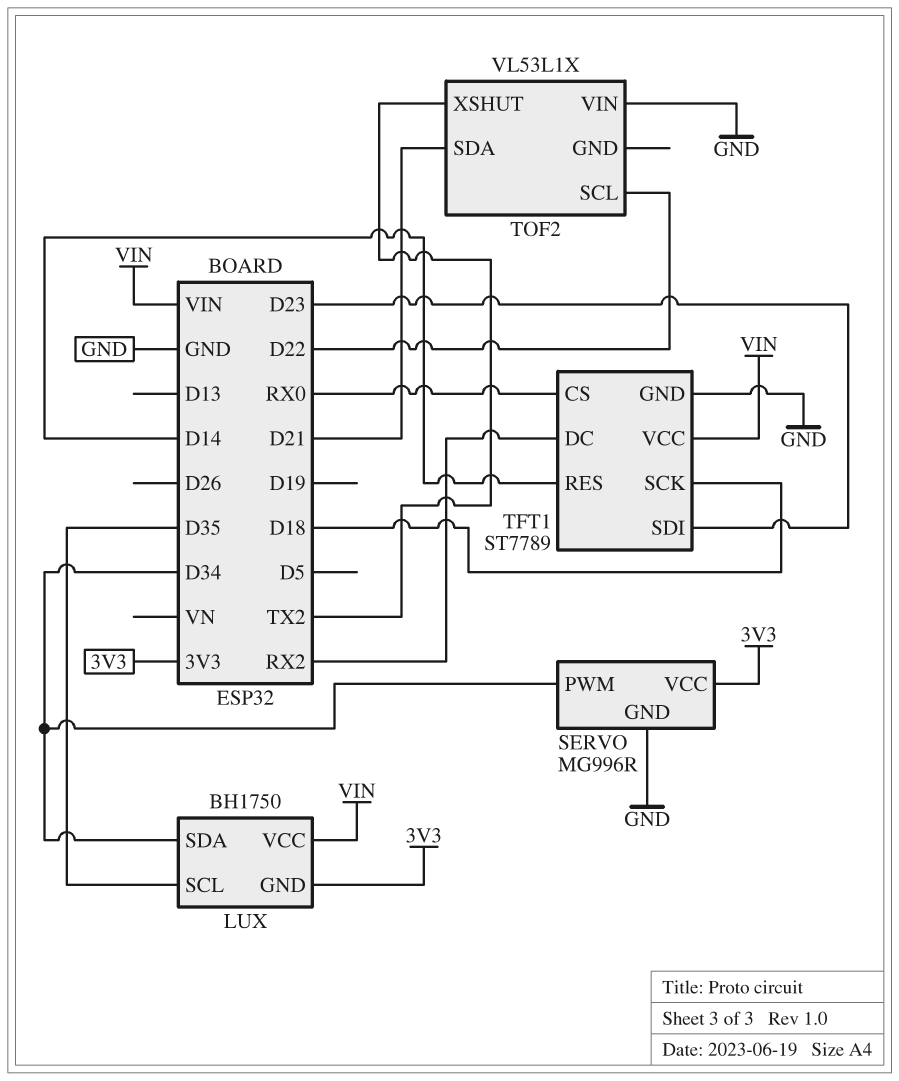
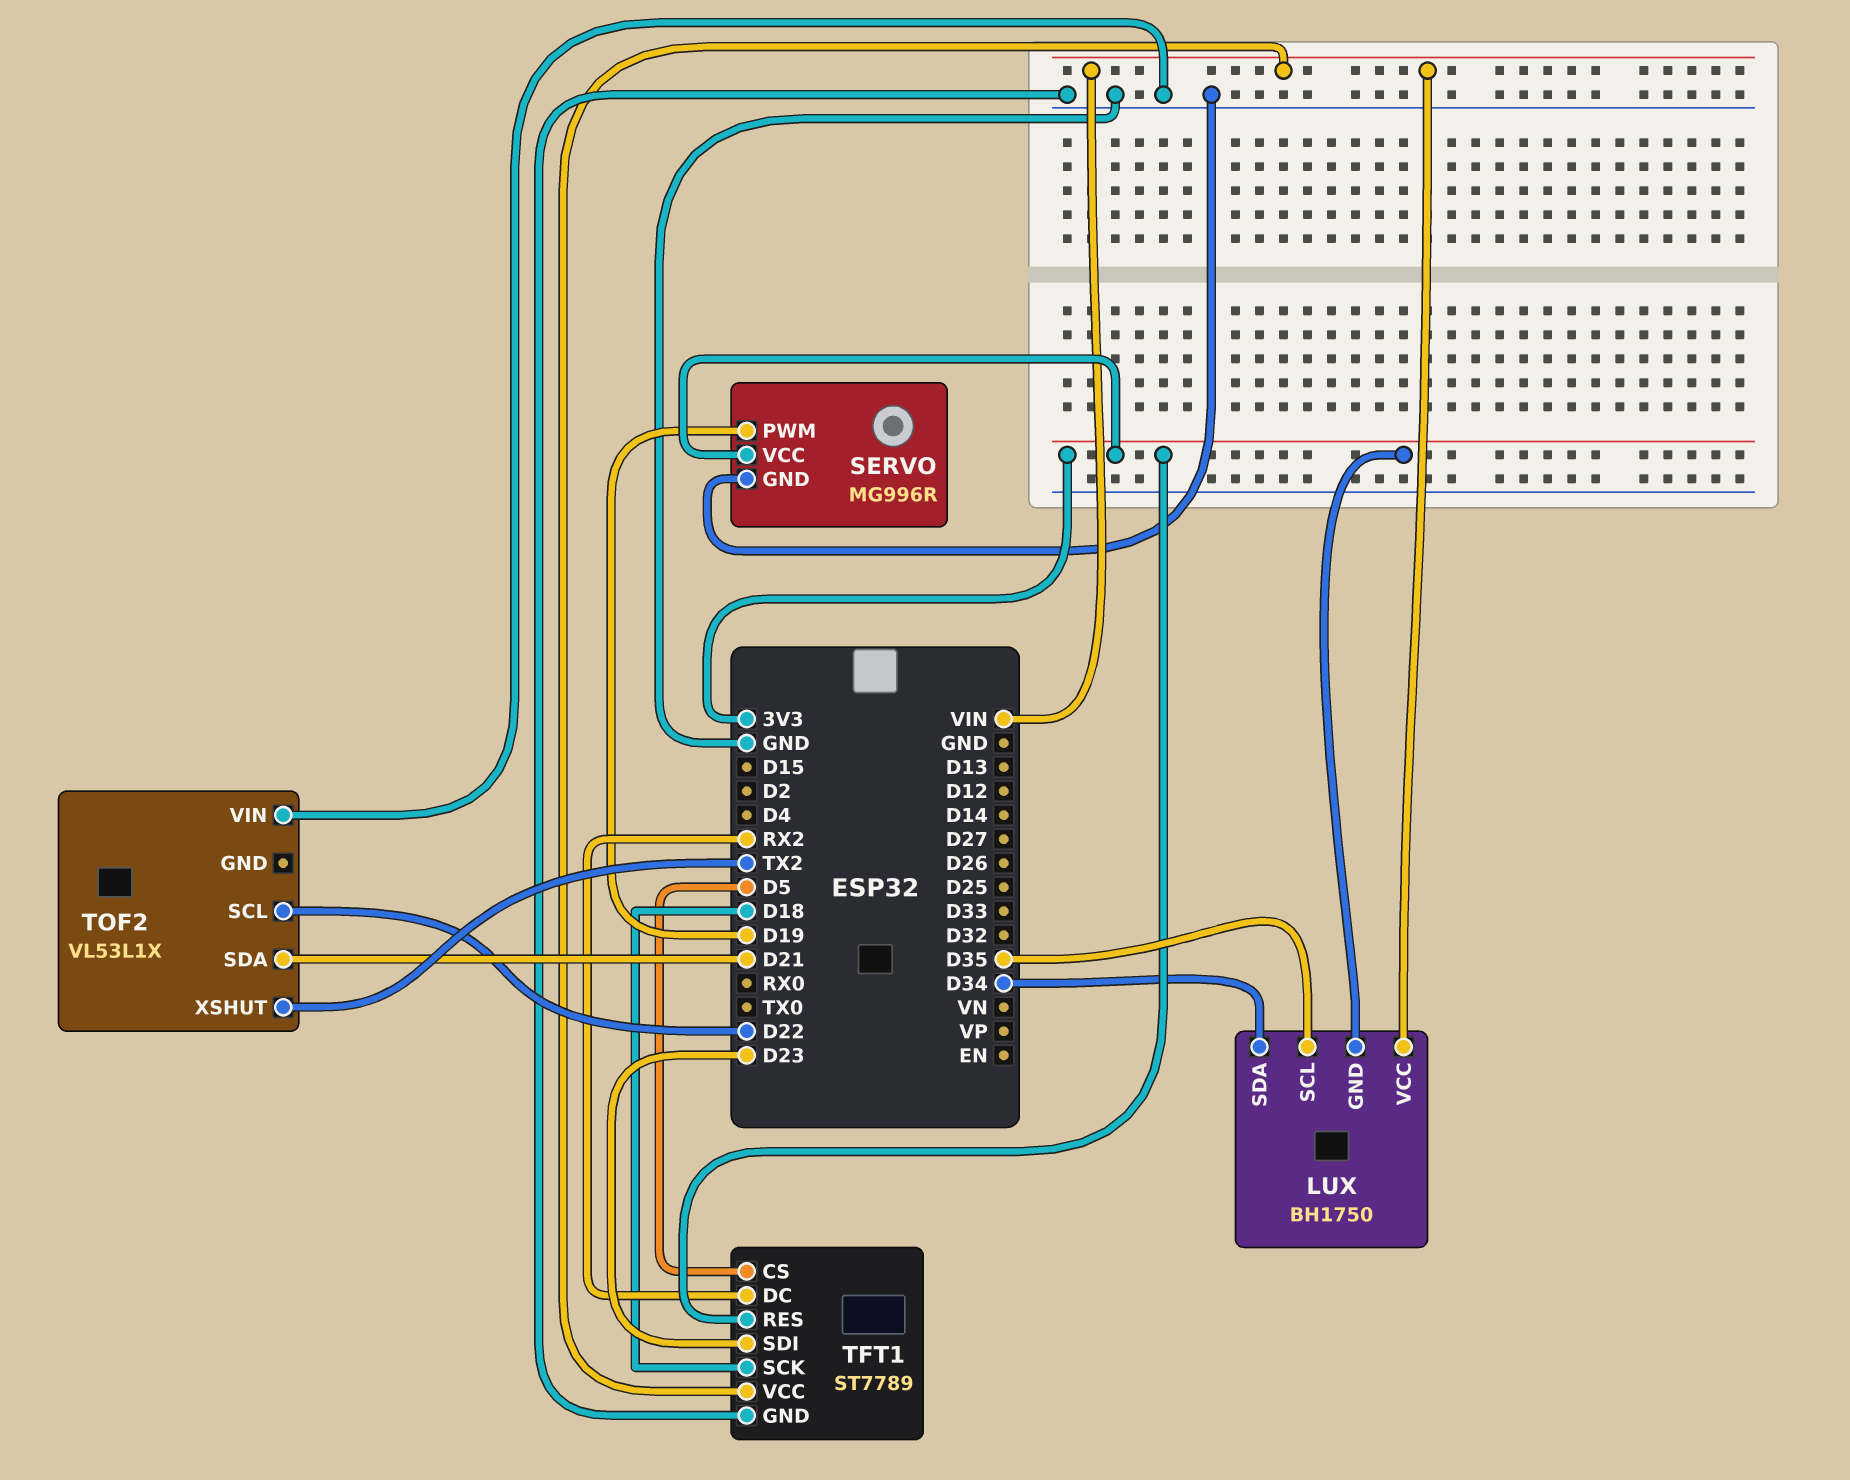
SERVO pin PWM: D34 -> D19
TFT1 pin CS: RX0 -> D5
TFT1 pin RES: D14 -> 3V3

